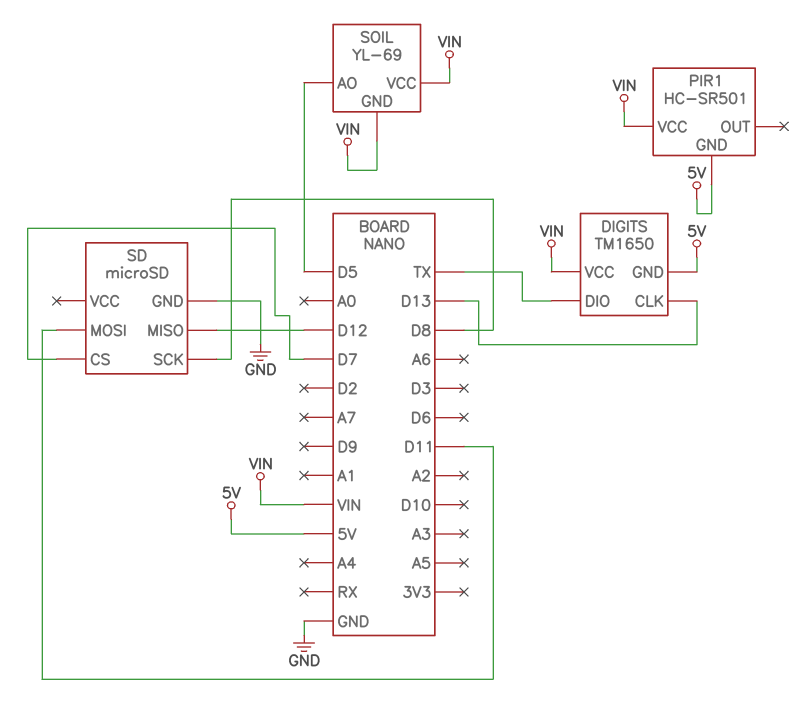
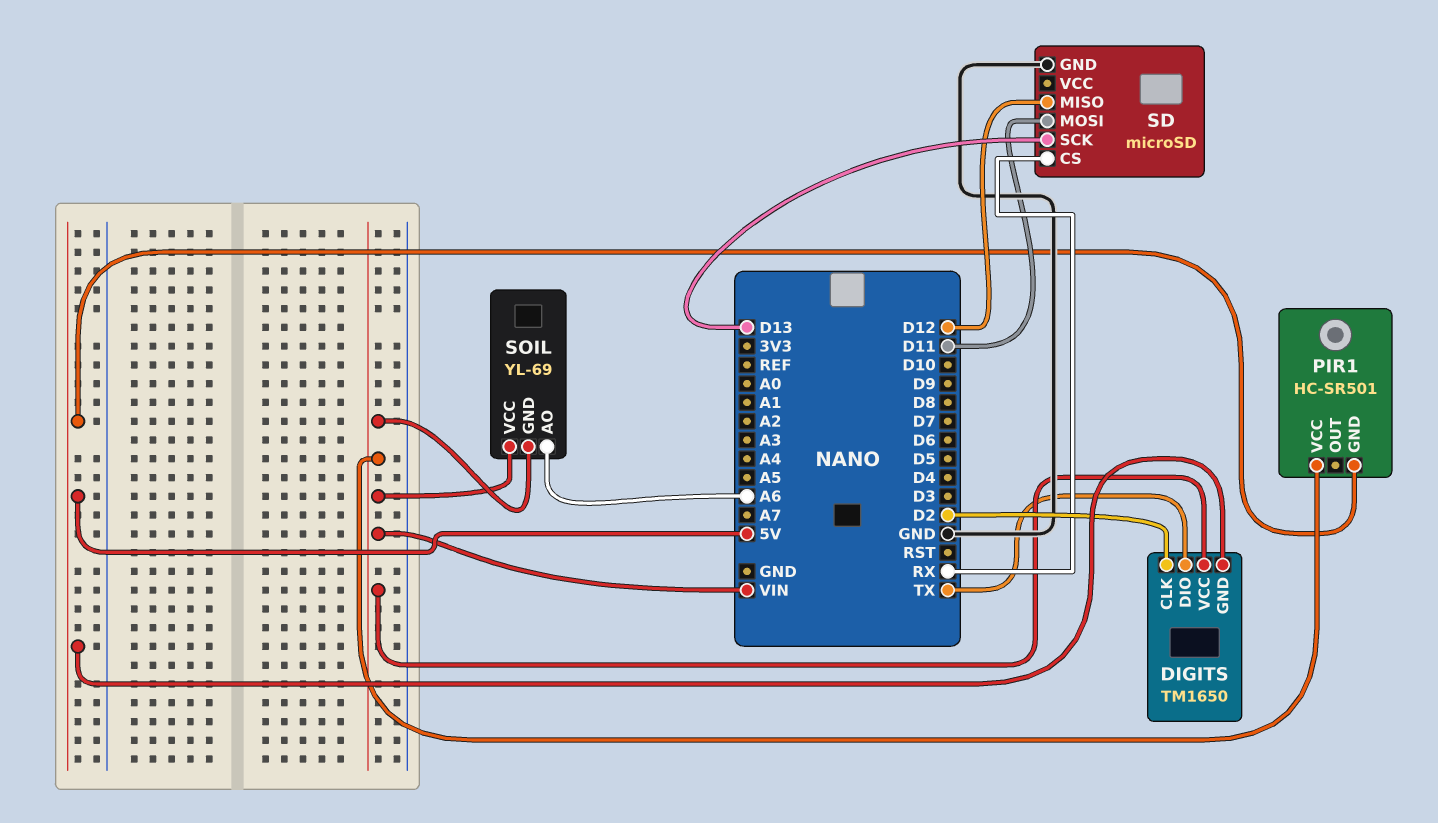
DIGITS pin CLK: D13 -> D2
SD pin CS: D7 -> RX
SD pin SCK: D8 -> D13
SOIL pin AO: D5 -> A6

